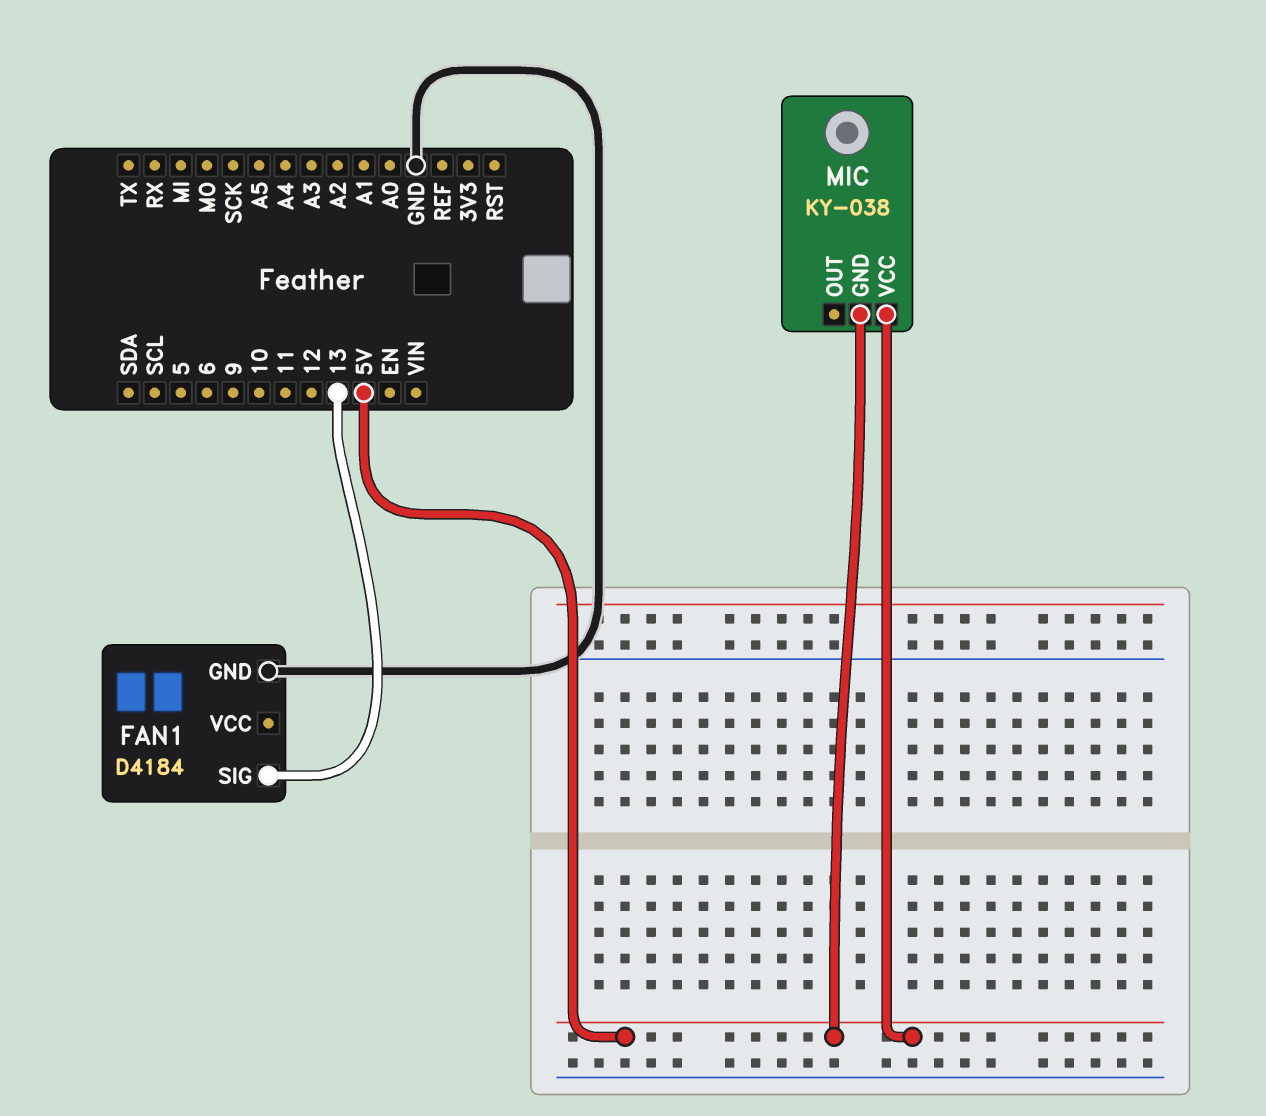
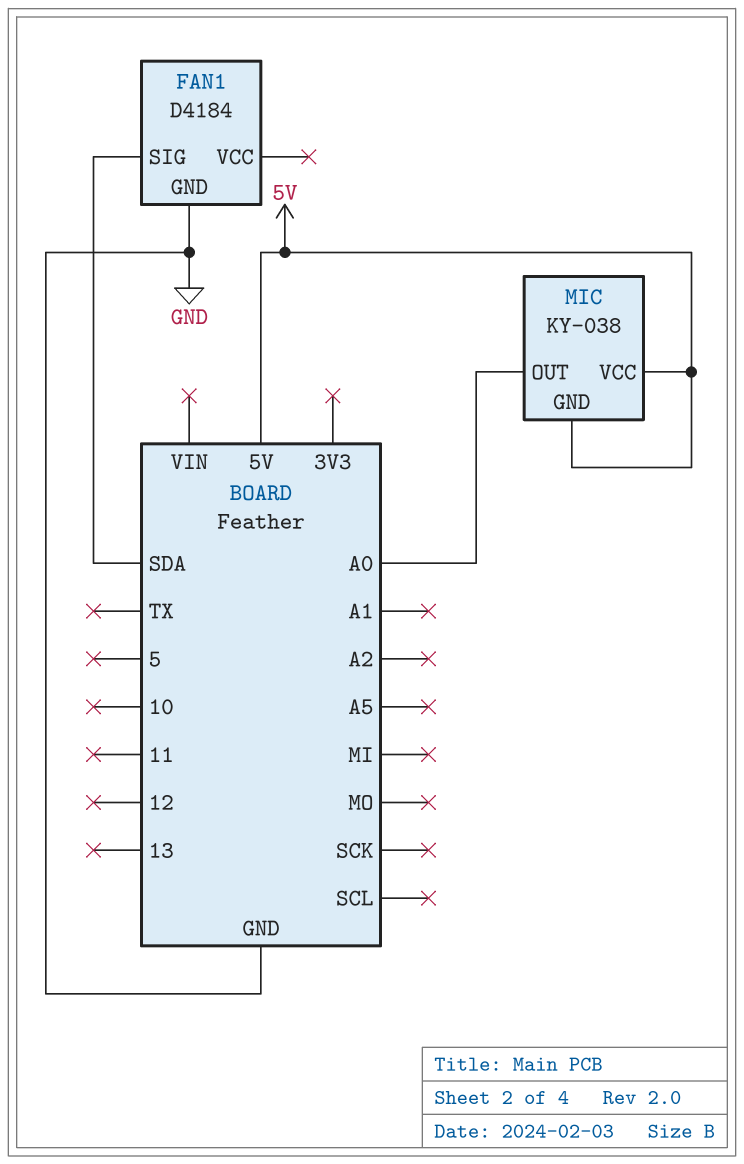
FAN1 pin SIG: 13 -> SDA
MIC pin OUT: none -> A0

